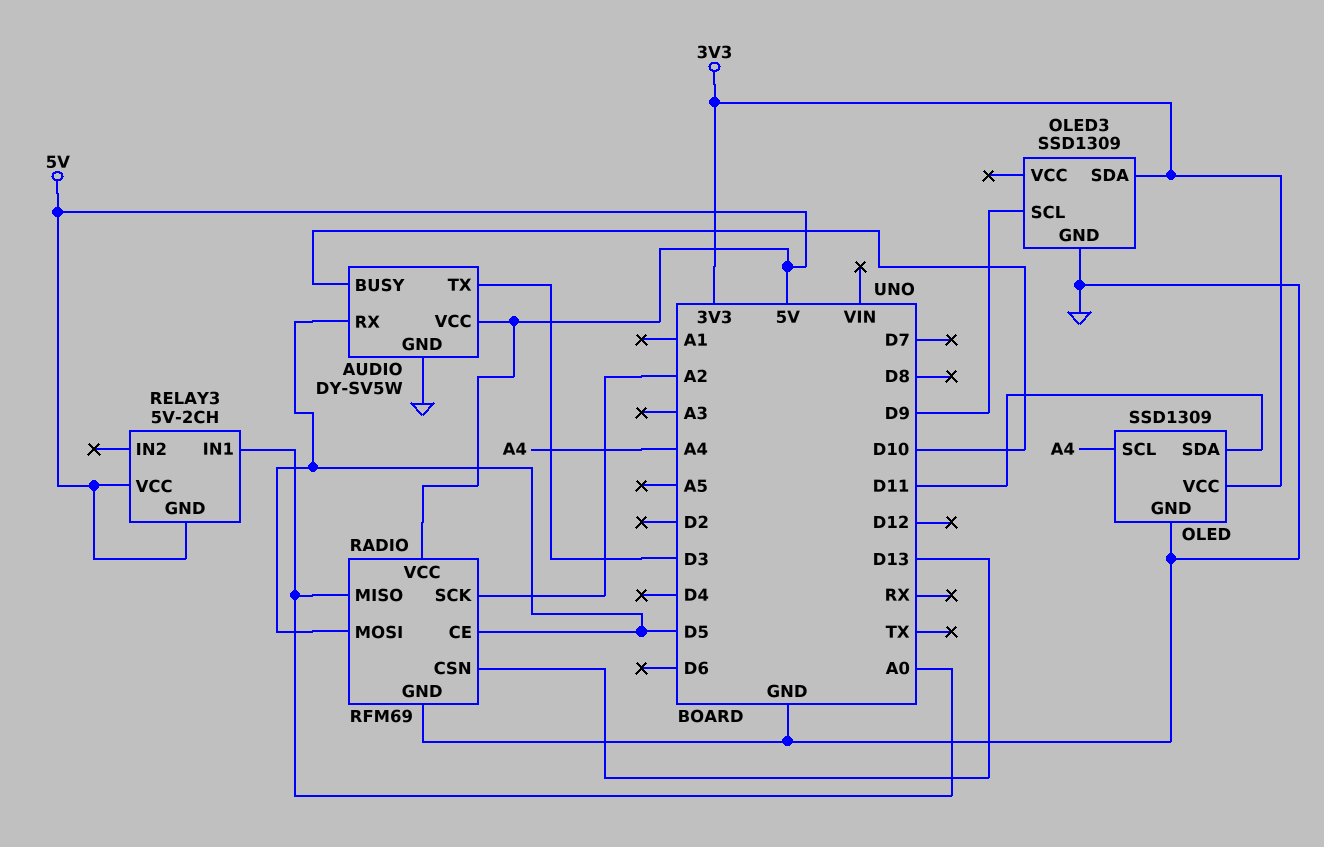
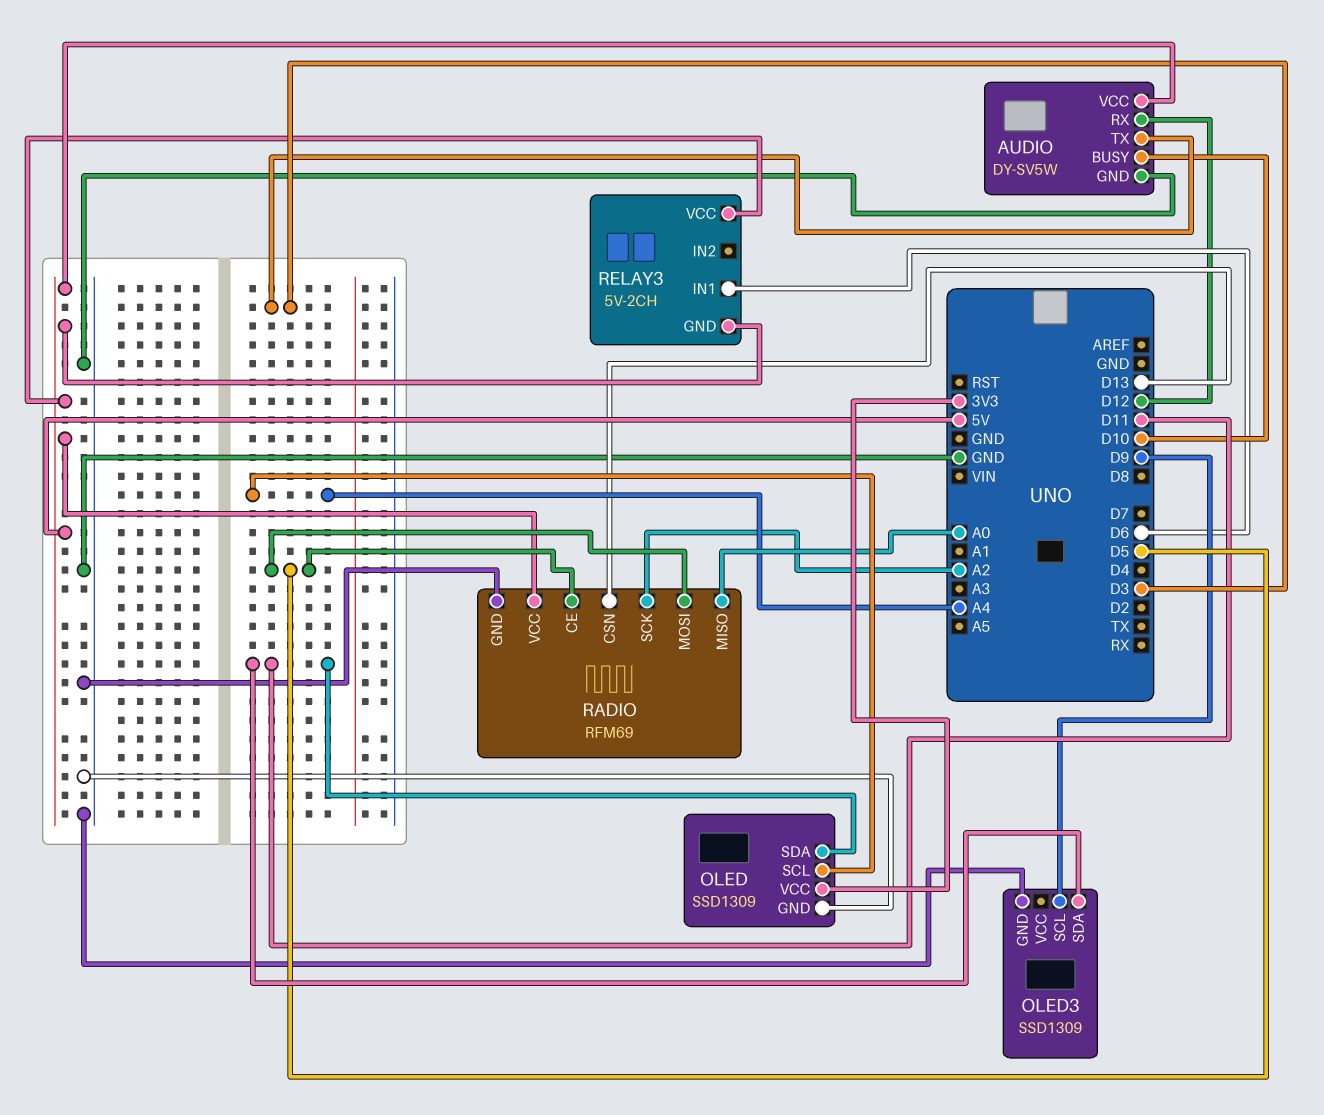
AUDIO pin RX: D5 -> D12
OLED3 pin SDA: 3V3 -> D11
RELAY3 pin IN1: A0 -> D6

